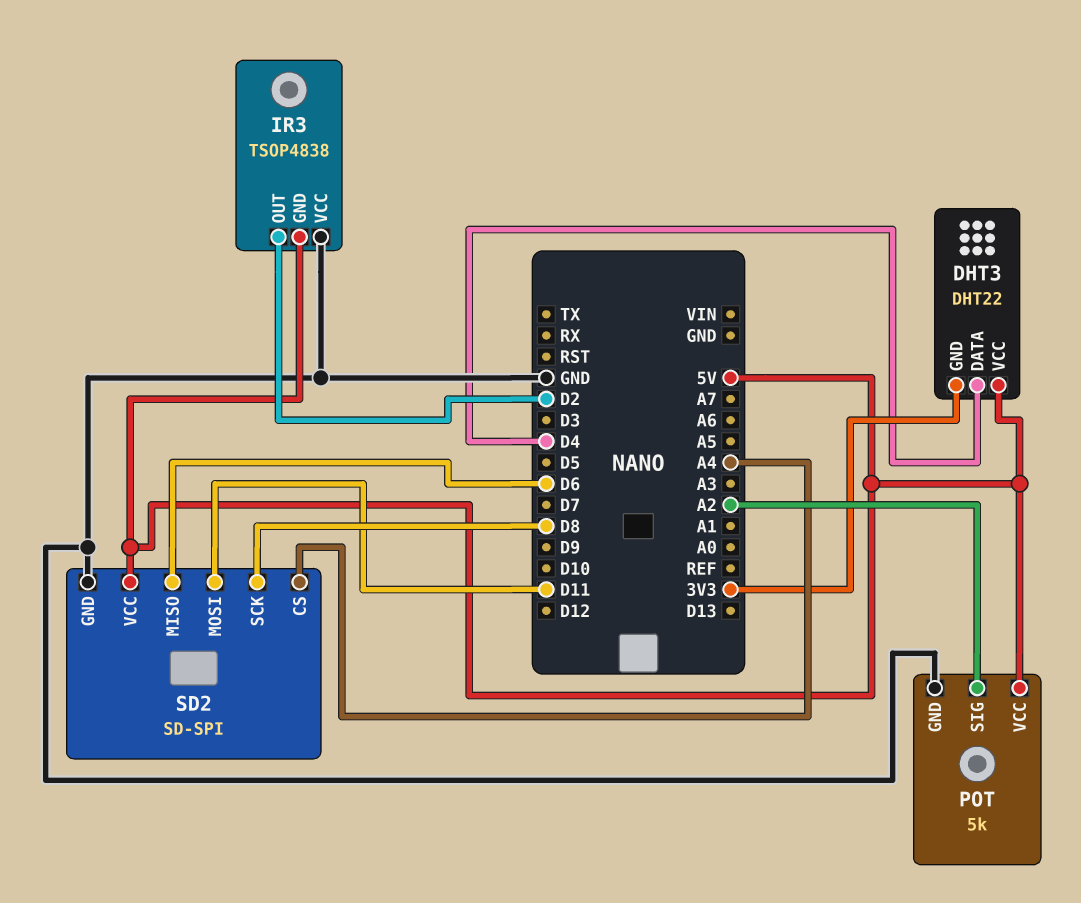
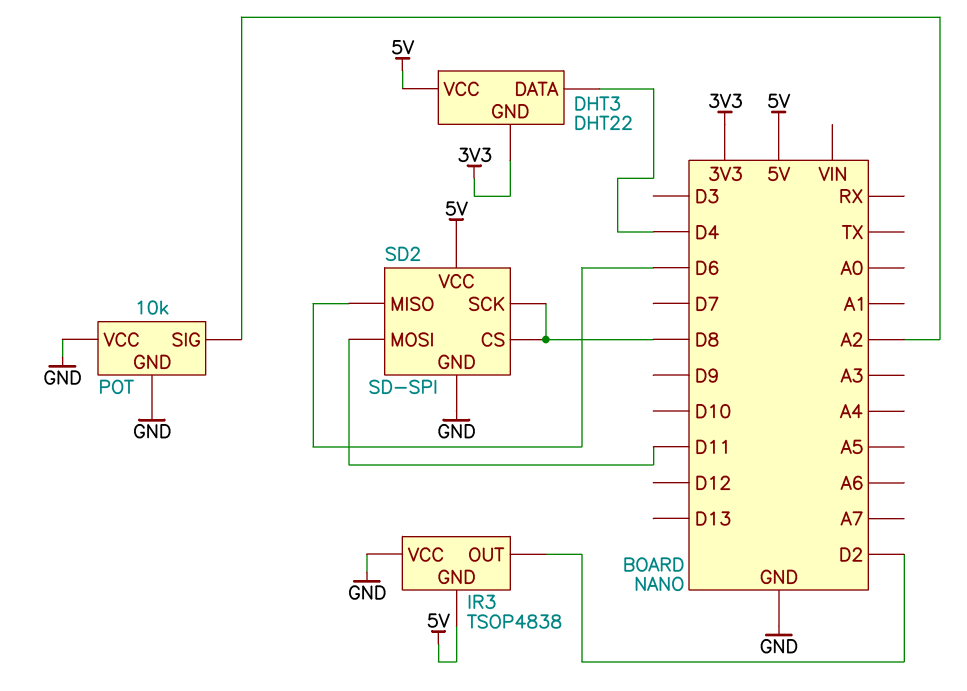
POT: 5k -> 10k
POT pin VCC: 5V -> GND
SD2 pin CS: A4 -> D8

